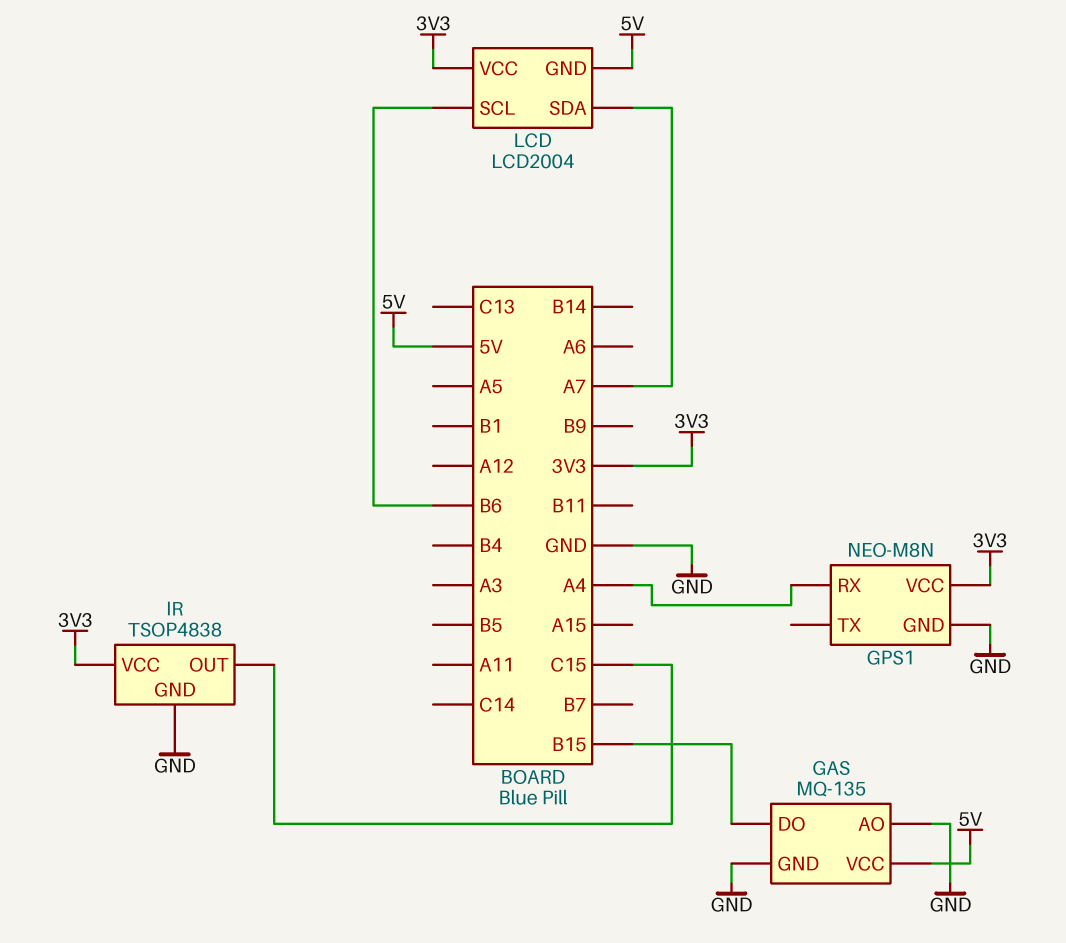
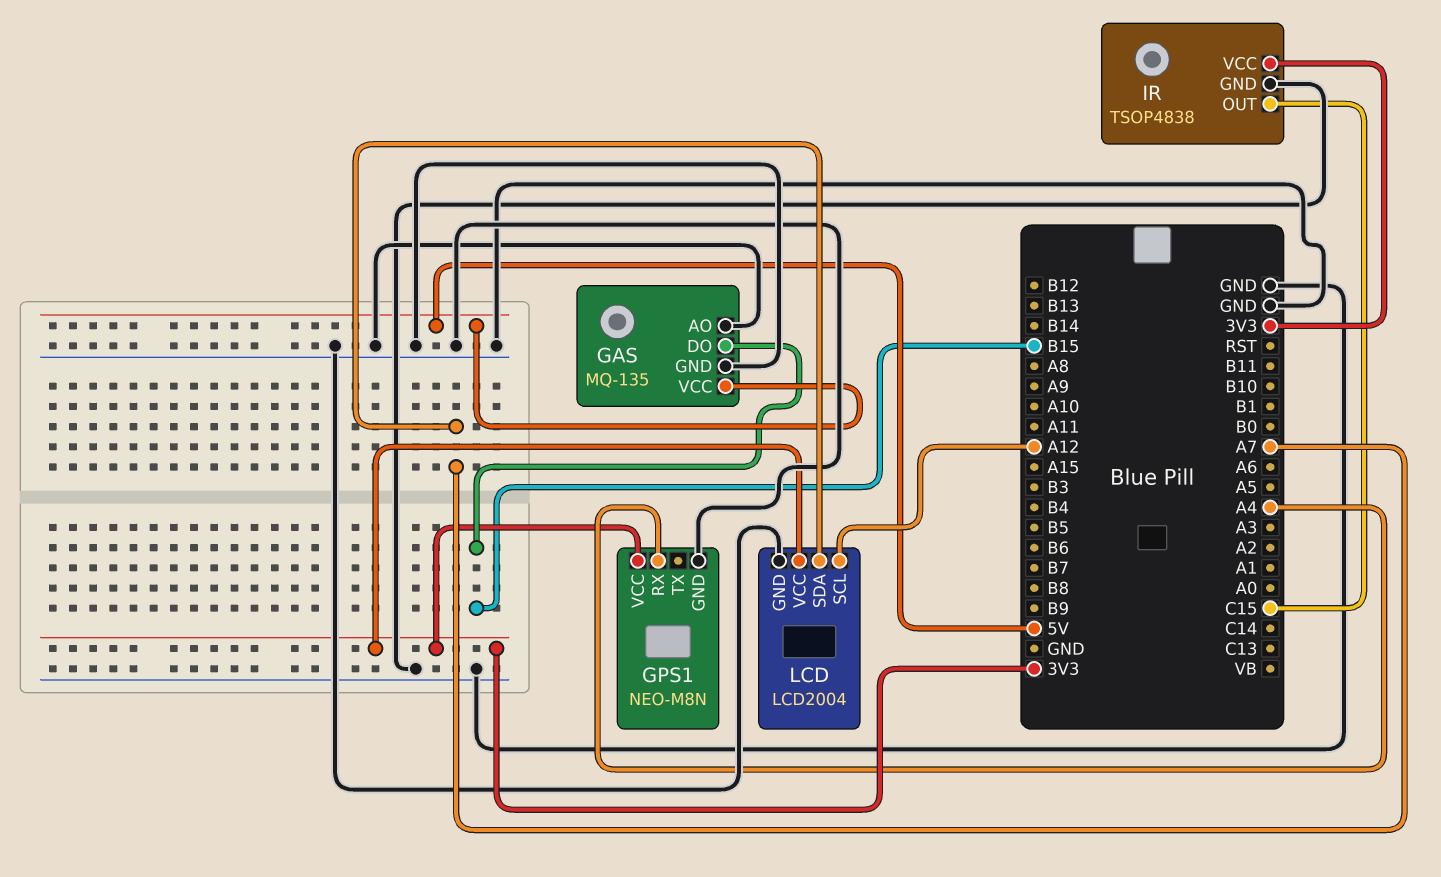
LCD pin GND: 5V -> GND
LCD pin SCL: B6 -> A12

